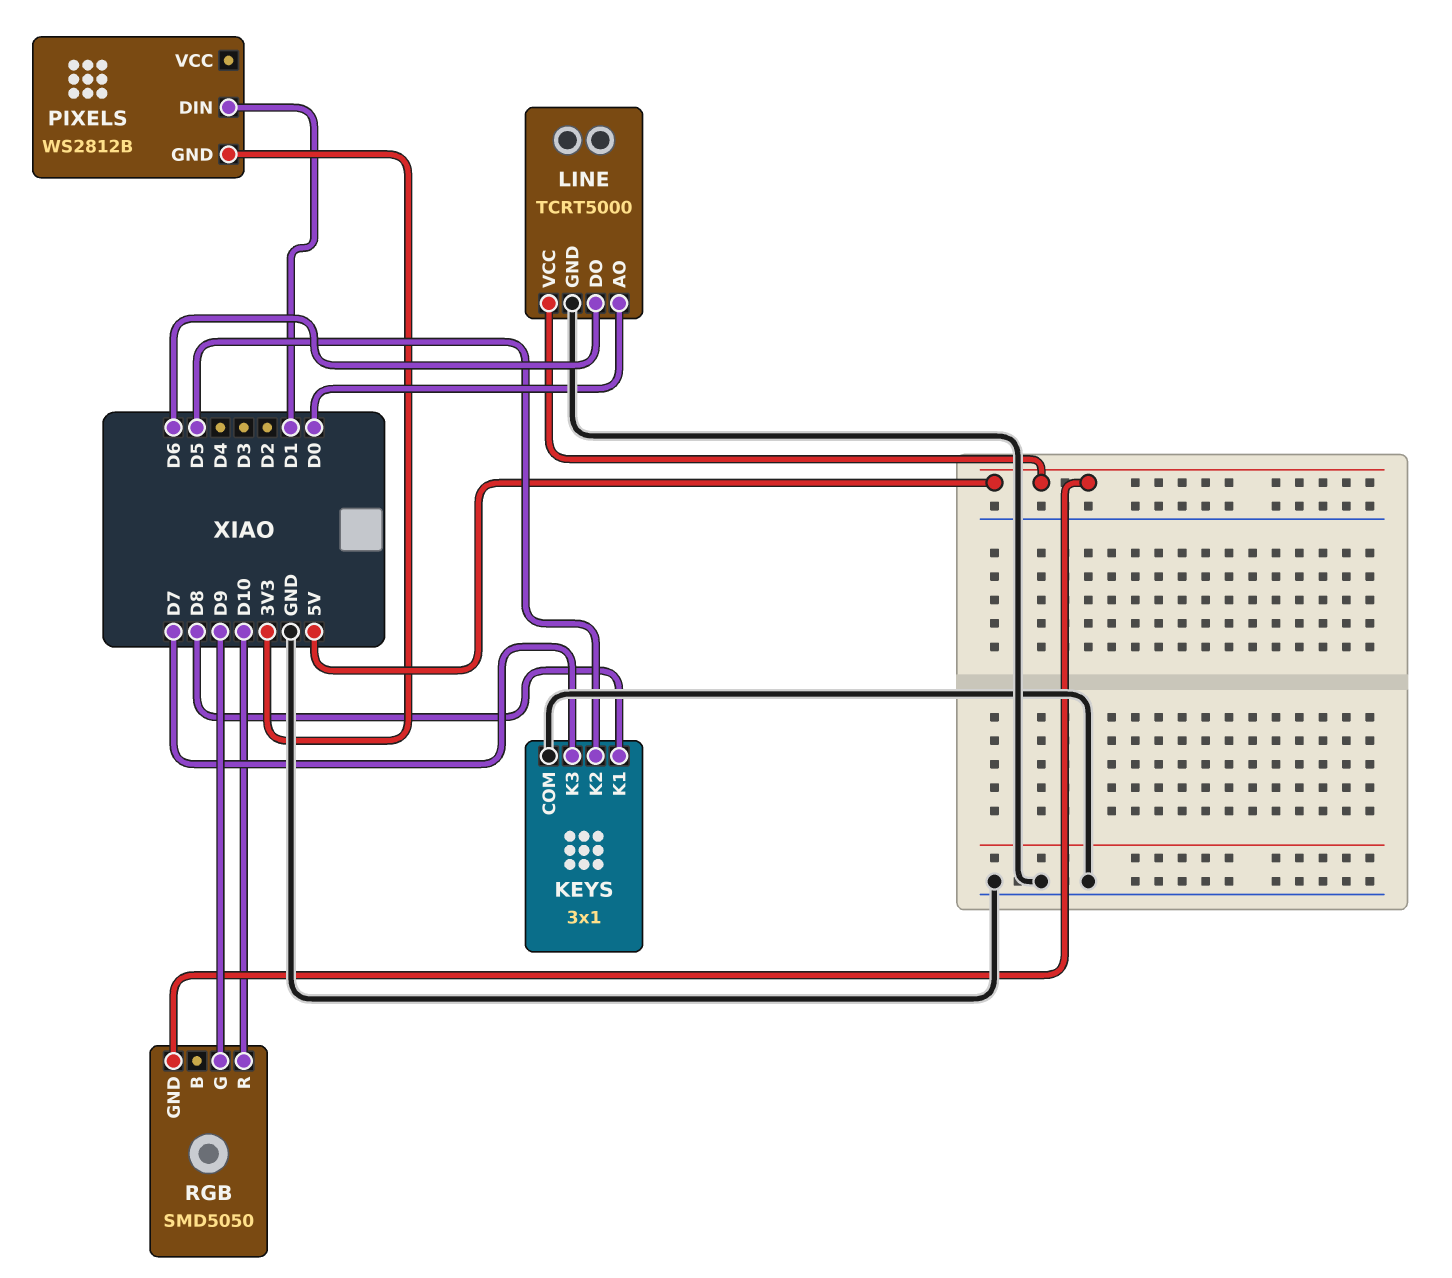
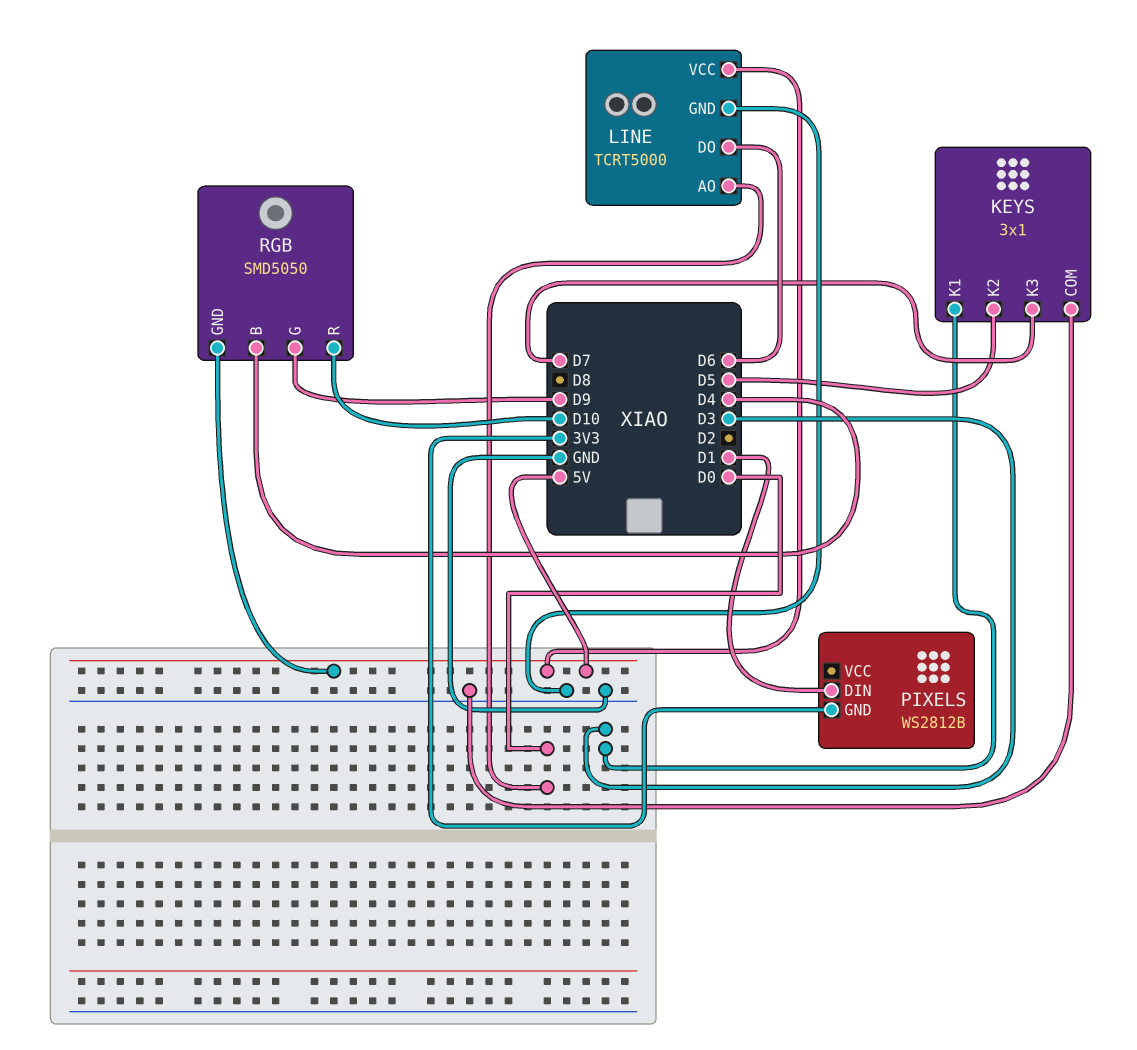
KEYS pin K1: D8 -> D3
RGB pin B: none -> D4

